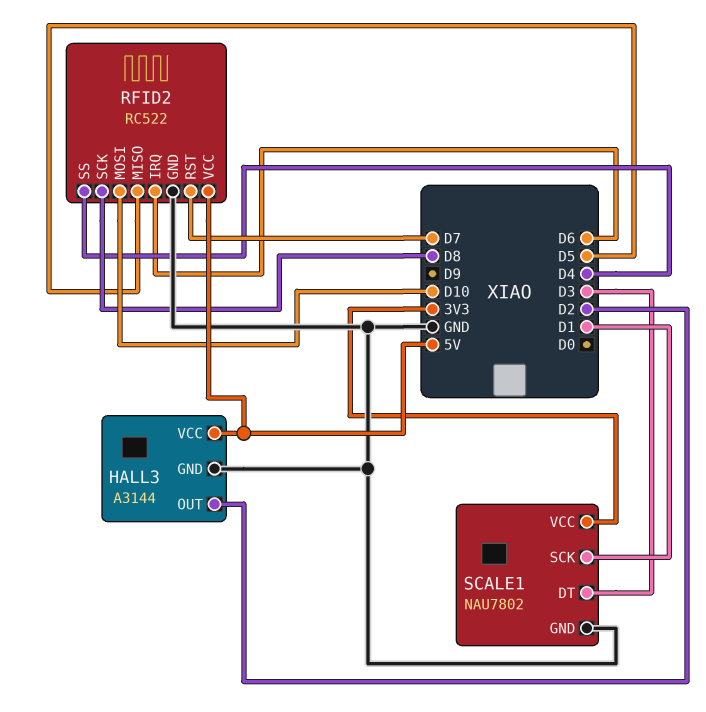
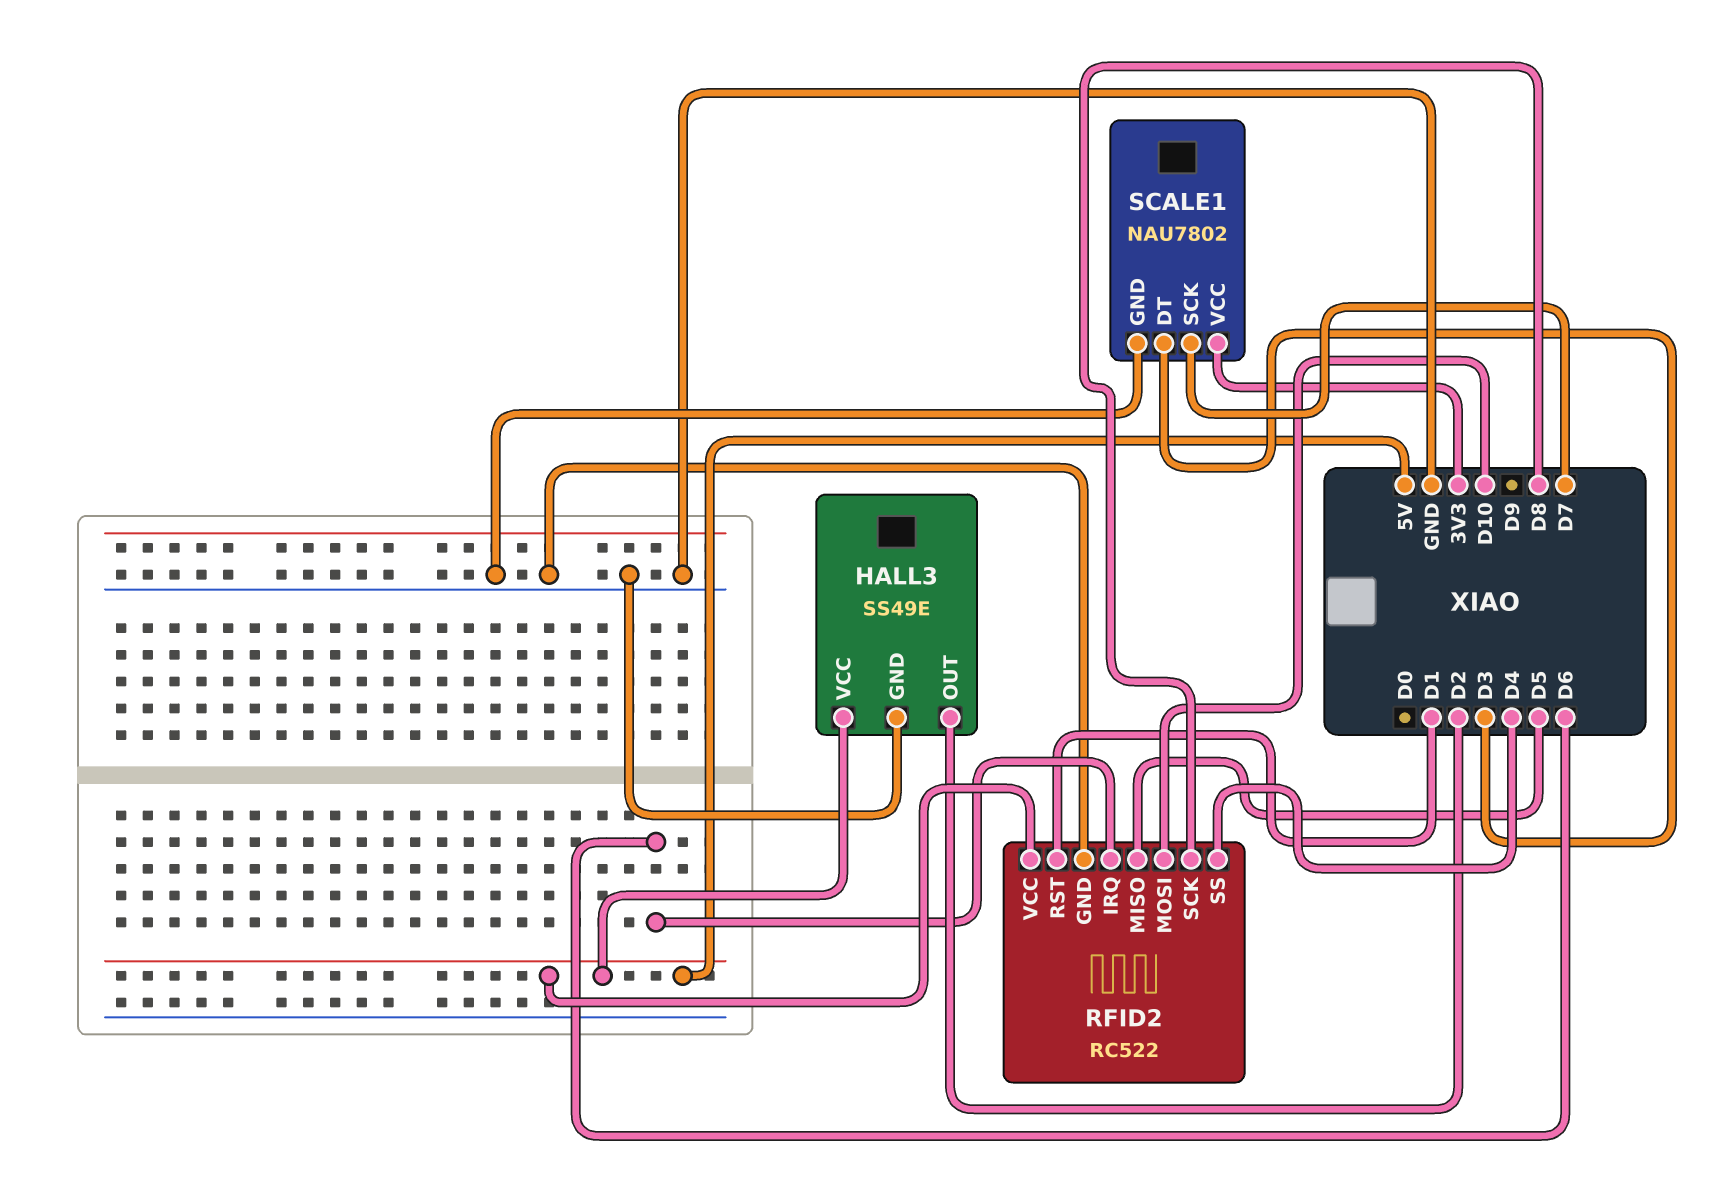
HALL3: A3144 -> SS49E
RFID2 pin RST: D7 -> D1
SCALE1 pin SCK: D1 -> D7

